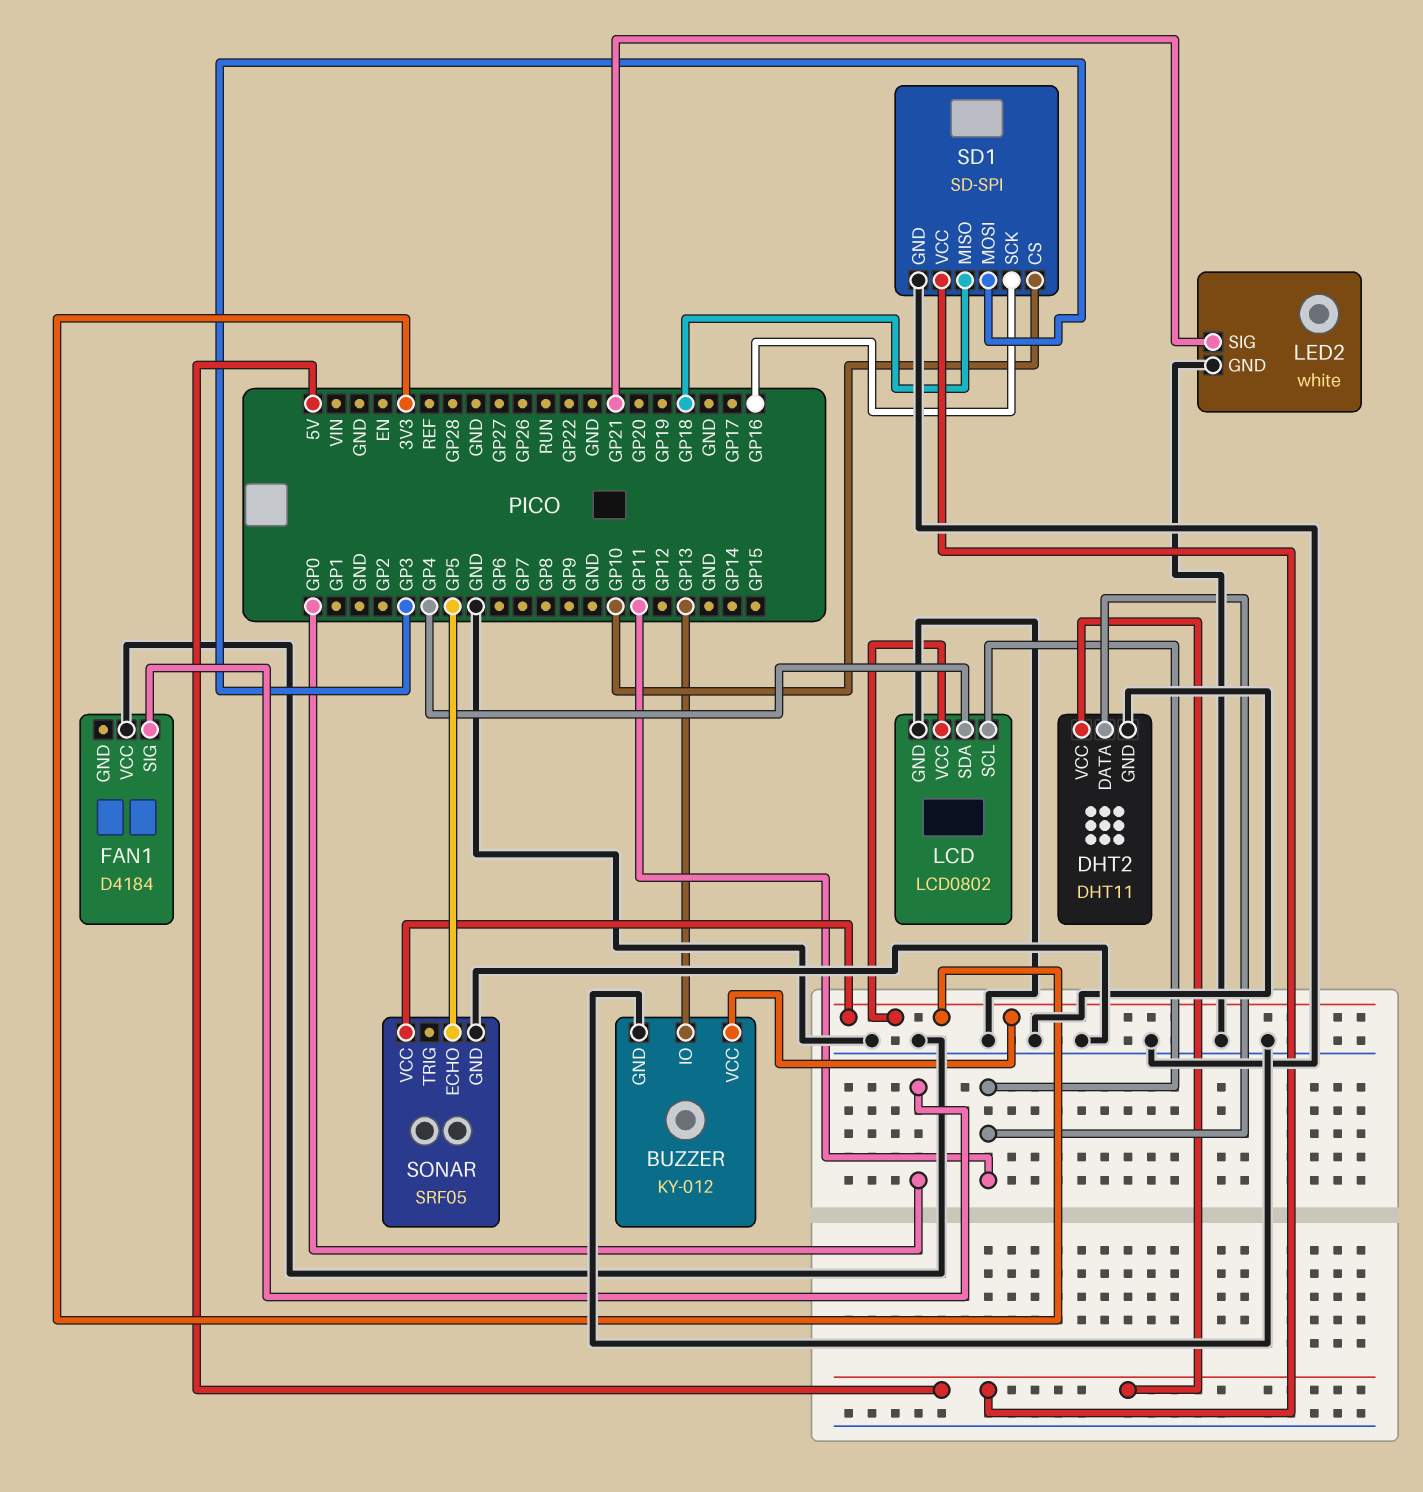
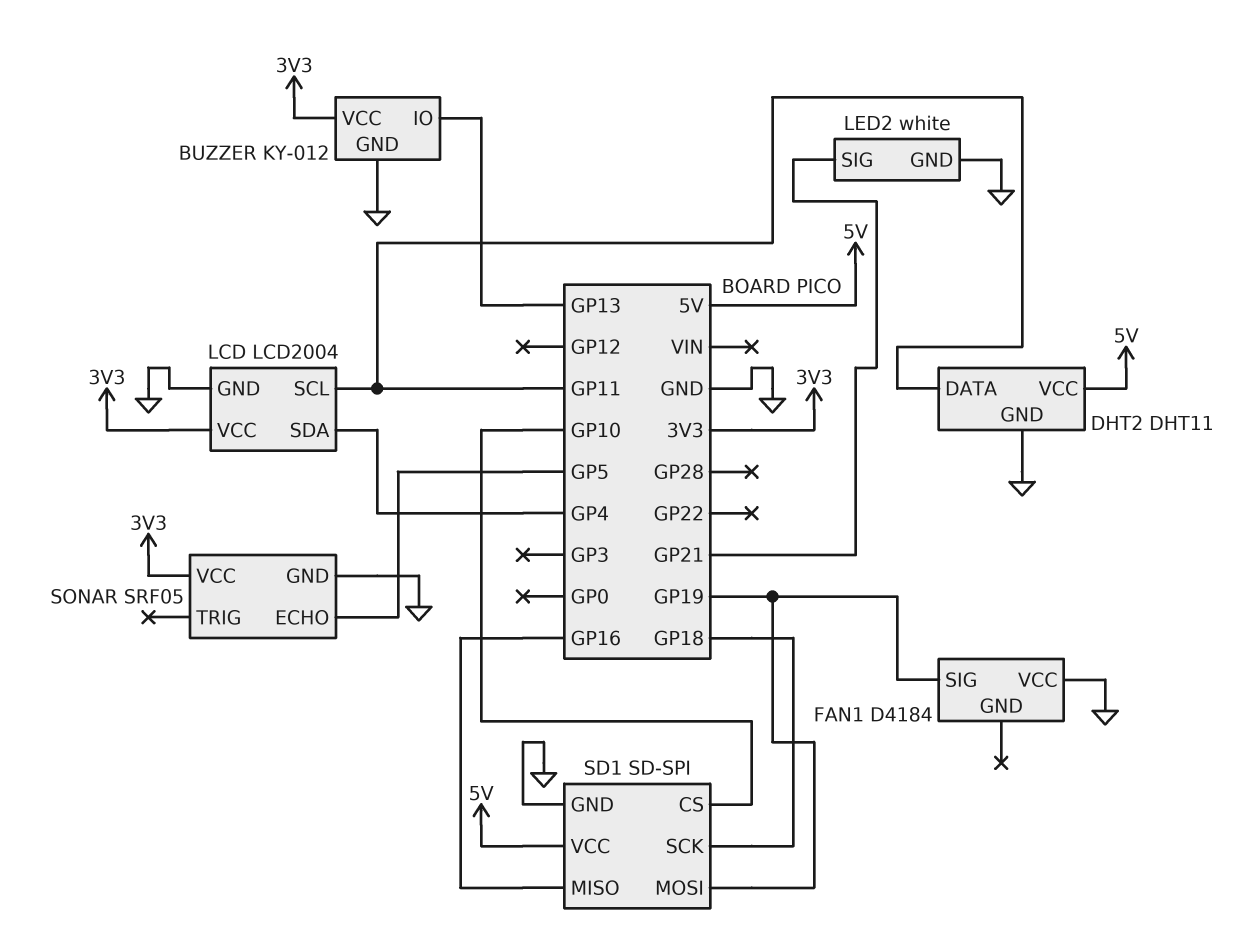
FAN1 pin SIG: GP0 -> GP19
LCD: LCD0802 -> LCD2004
SD1 pin MISO: GP18 -> GP16
SD1 pin MOSI: GP3 -> GP19
SD1 pin SCK: GP16 -> GP18

